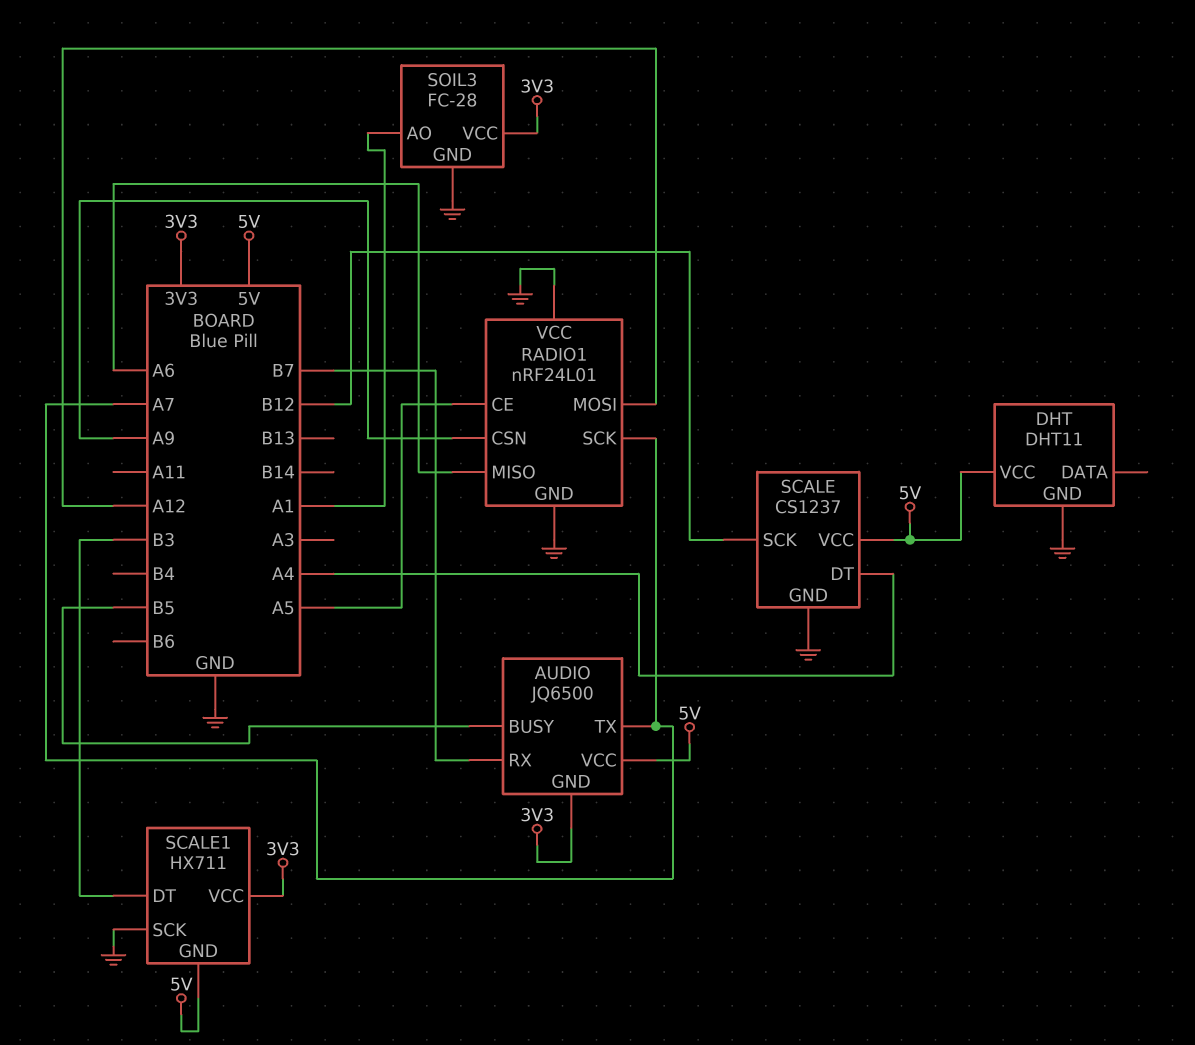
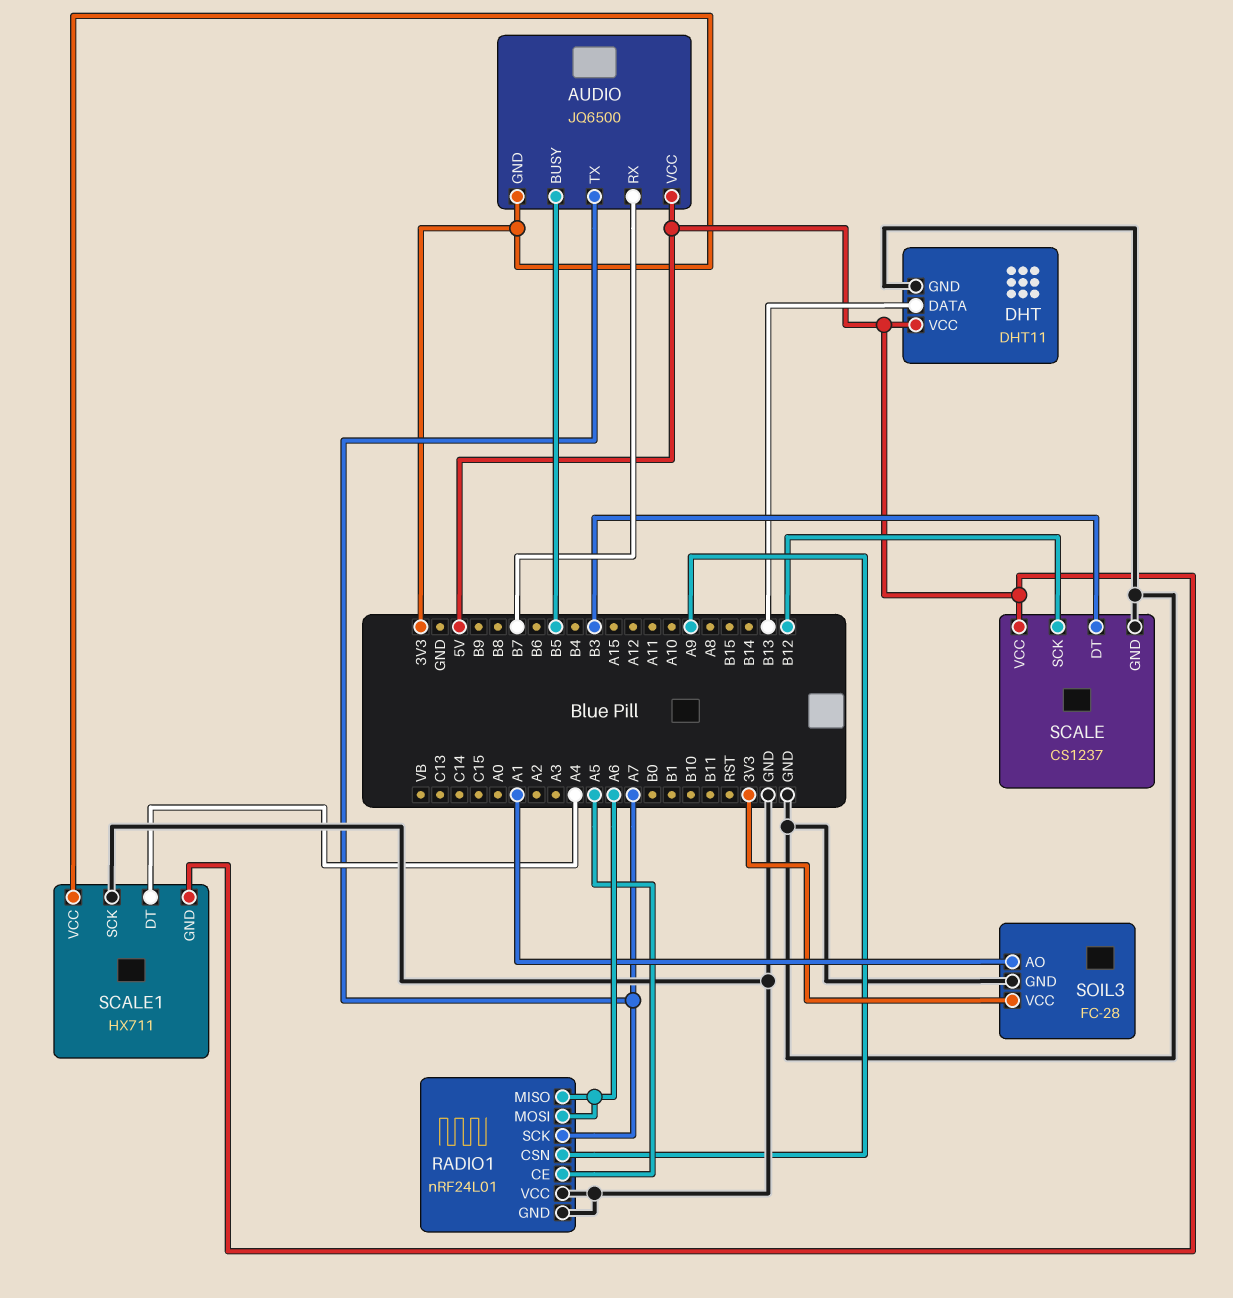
DHT pin DATA: none -> B13
RADIO1 pin MOSI: A12 -> A6
SCALE pin DT: A4 -> B3
SCALE1 pin DT: B3 -> A4

